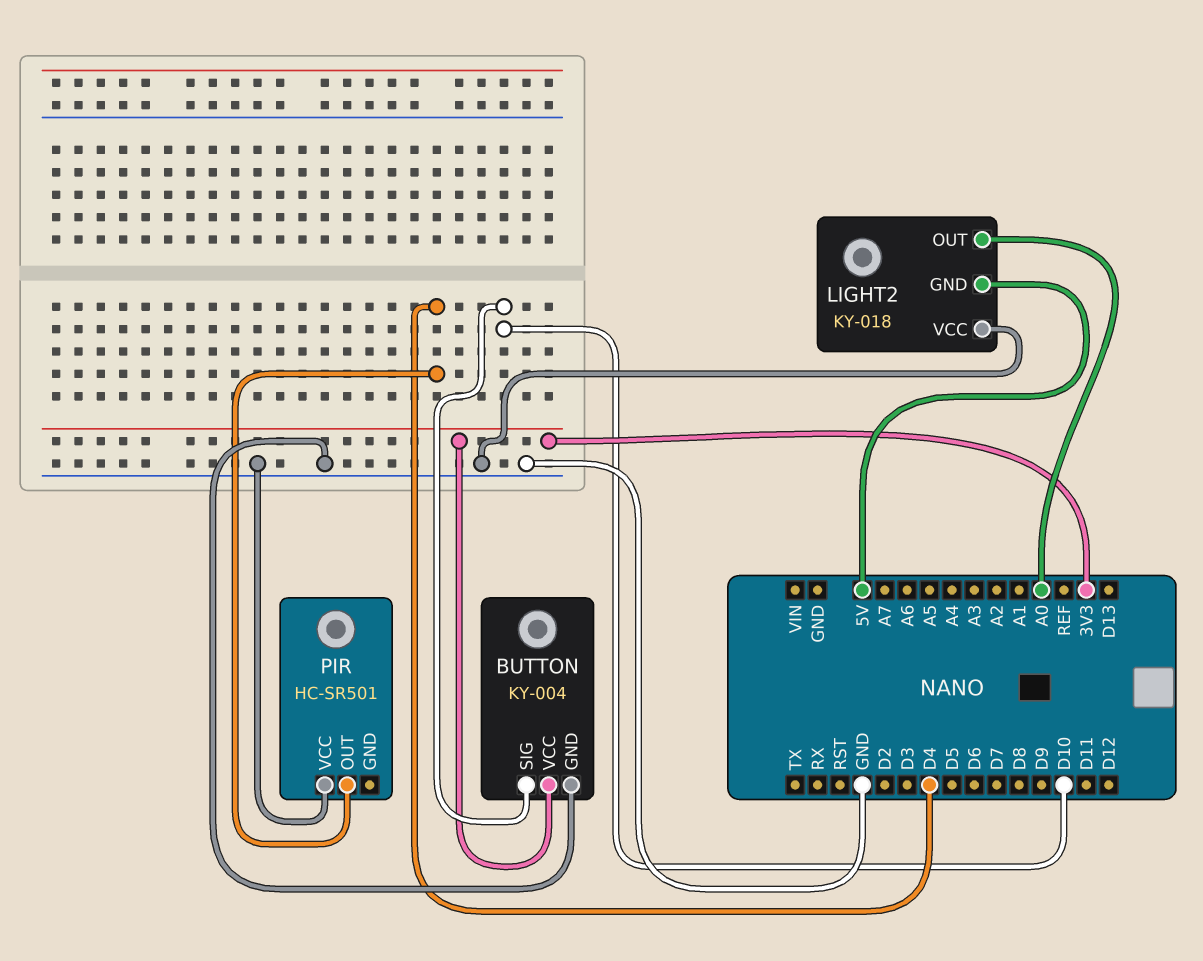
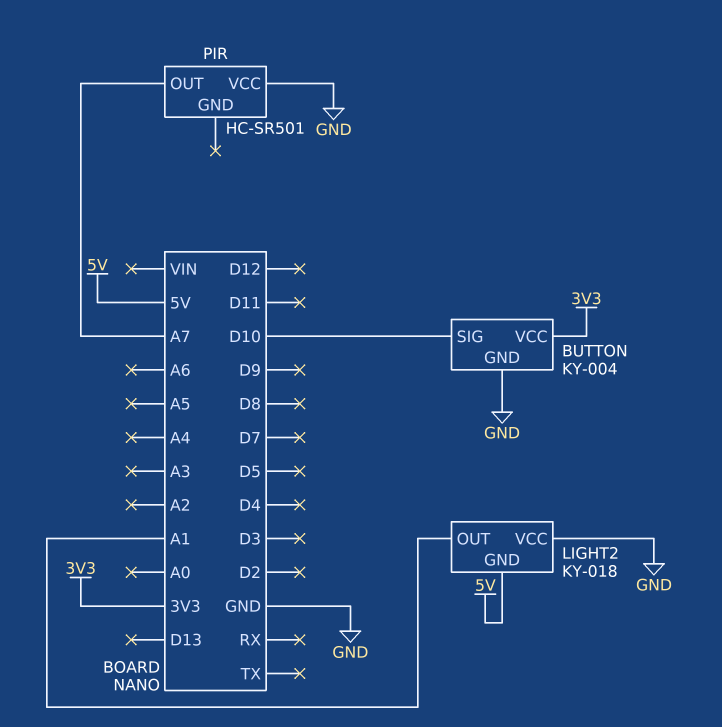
LIGHT2 pin OUT: A0 -> A1
PIR pin OUT: D4 -> A7

